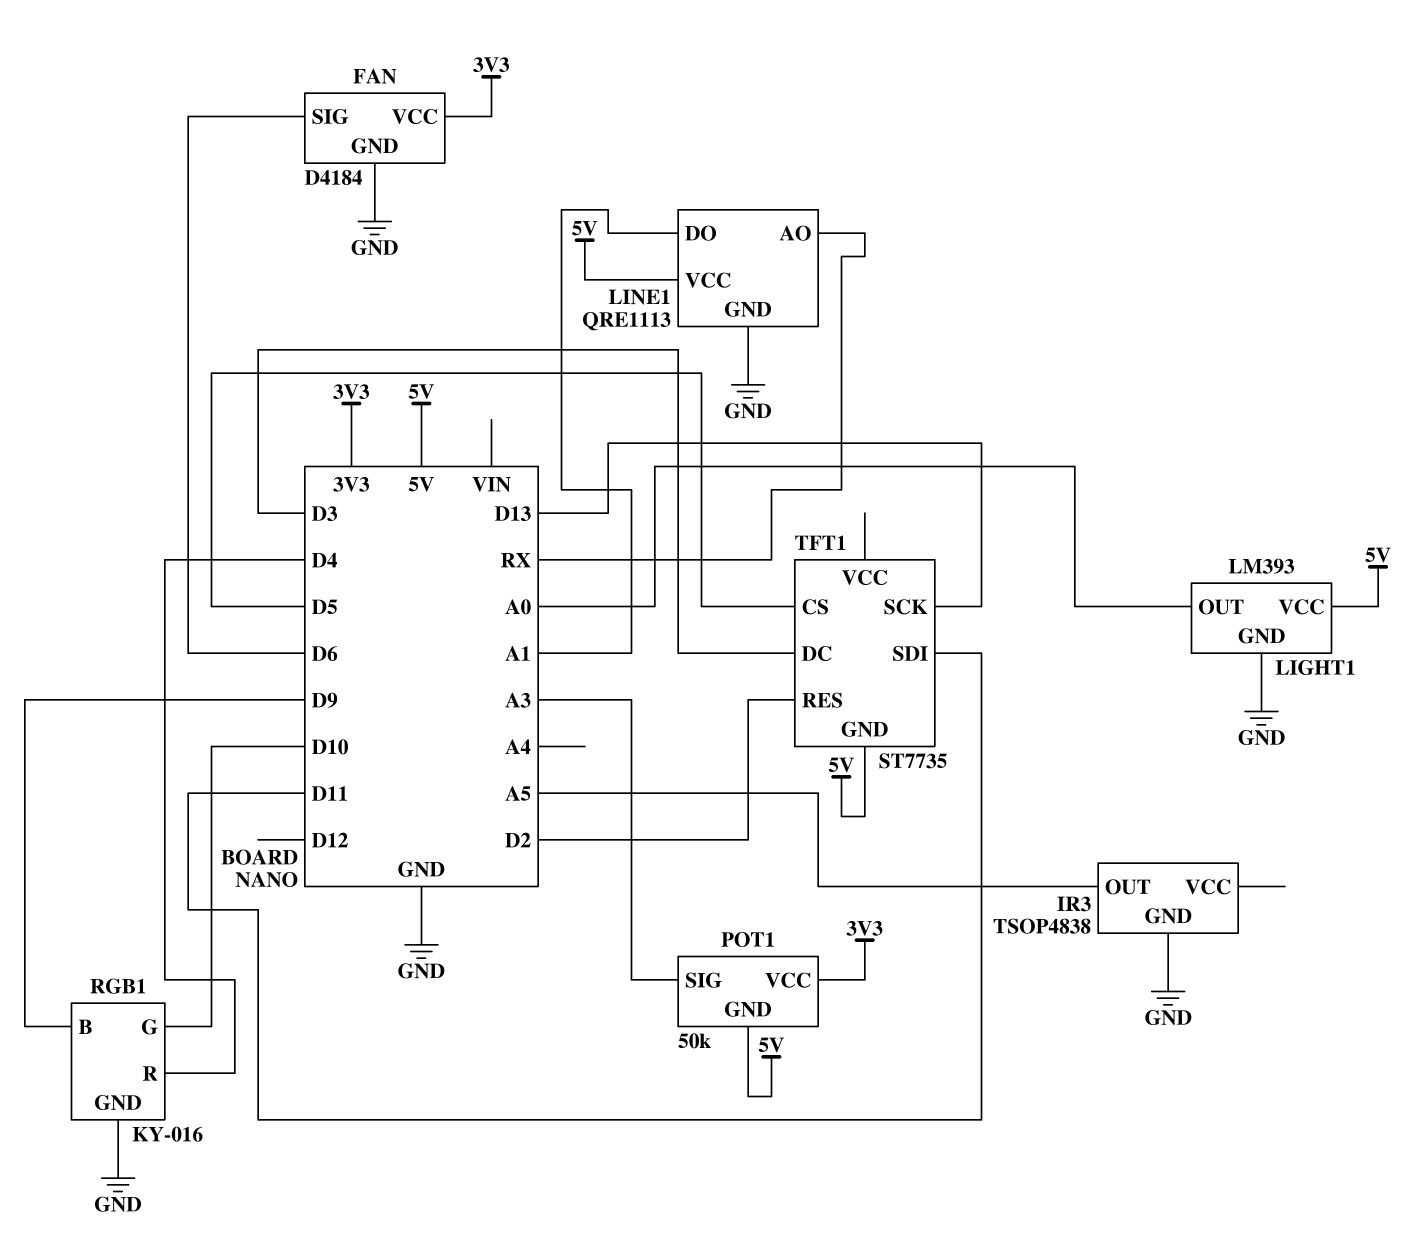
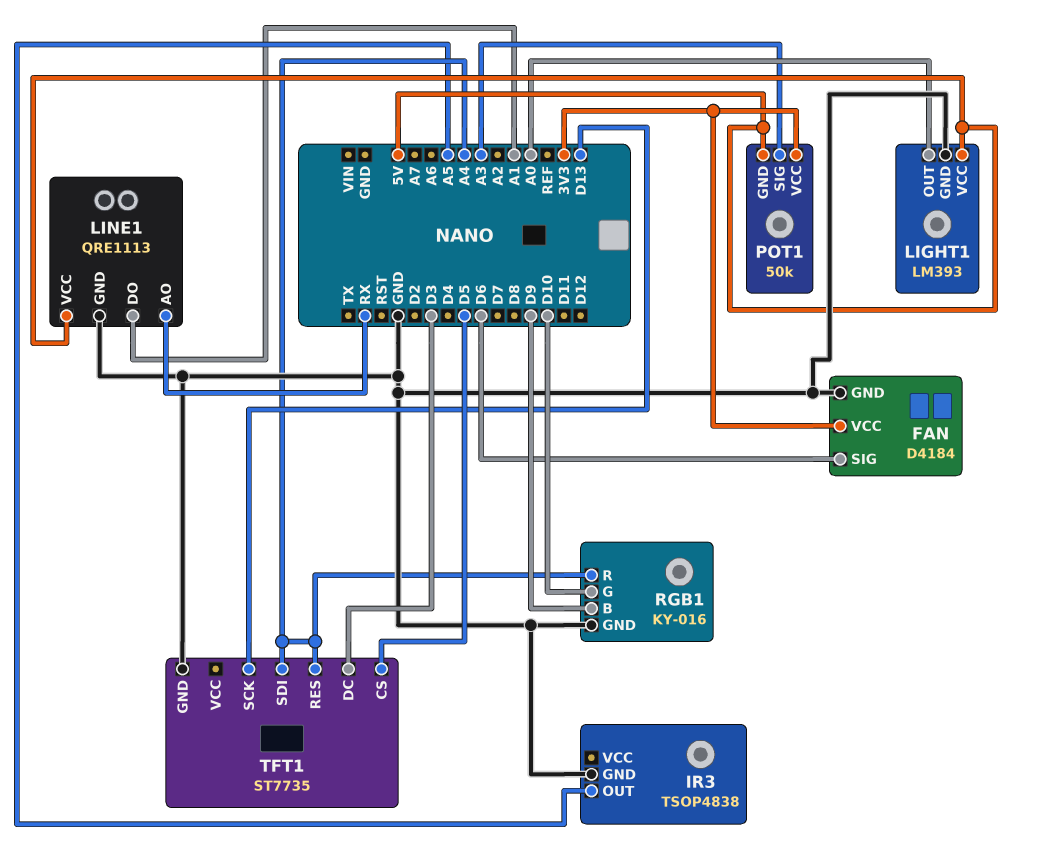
RGB1 pin R: D4 -> A4
TFT1 pin GND: 5V -> GND
TFT1 pin RES: D2 -> A4
TFT1 pin SDI: D11 -> A4

